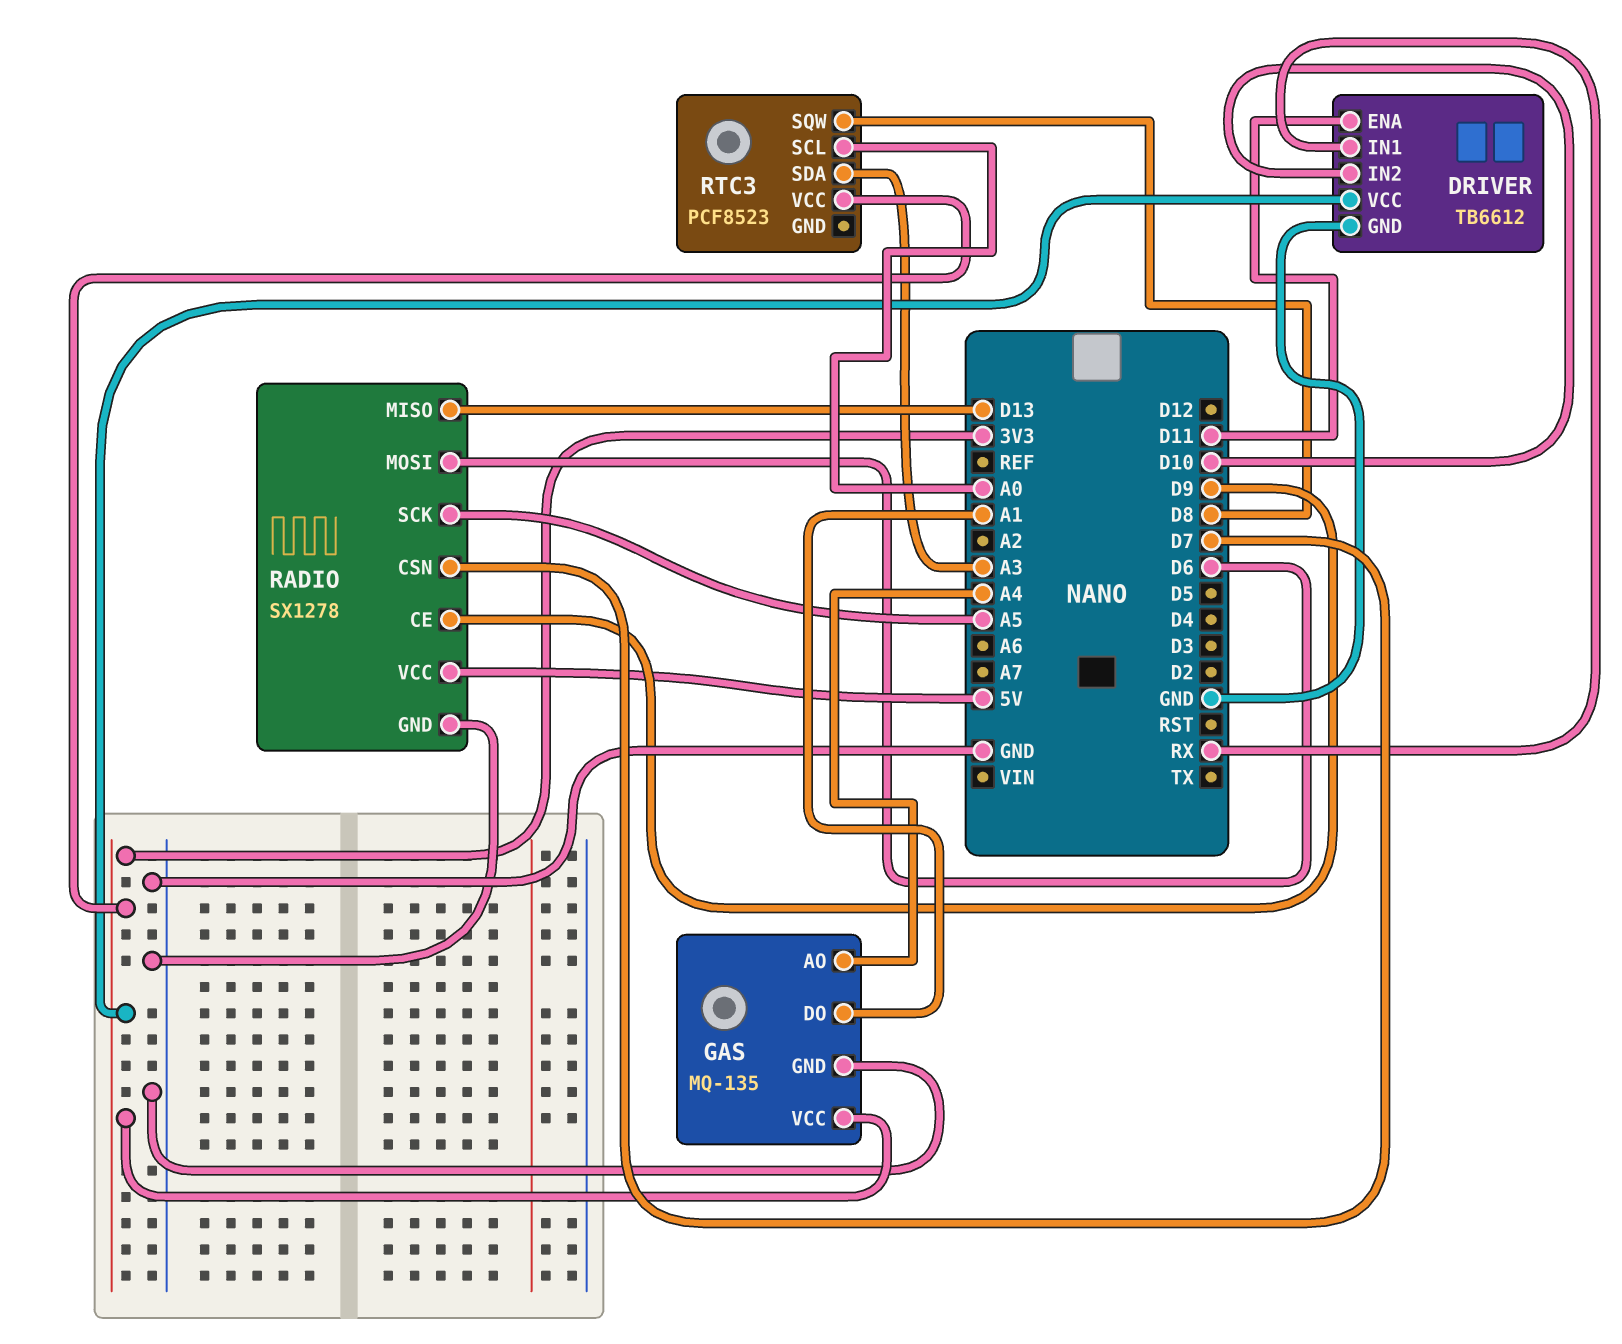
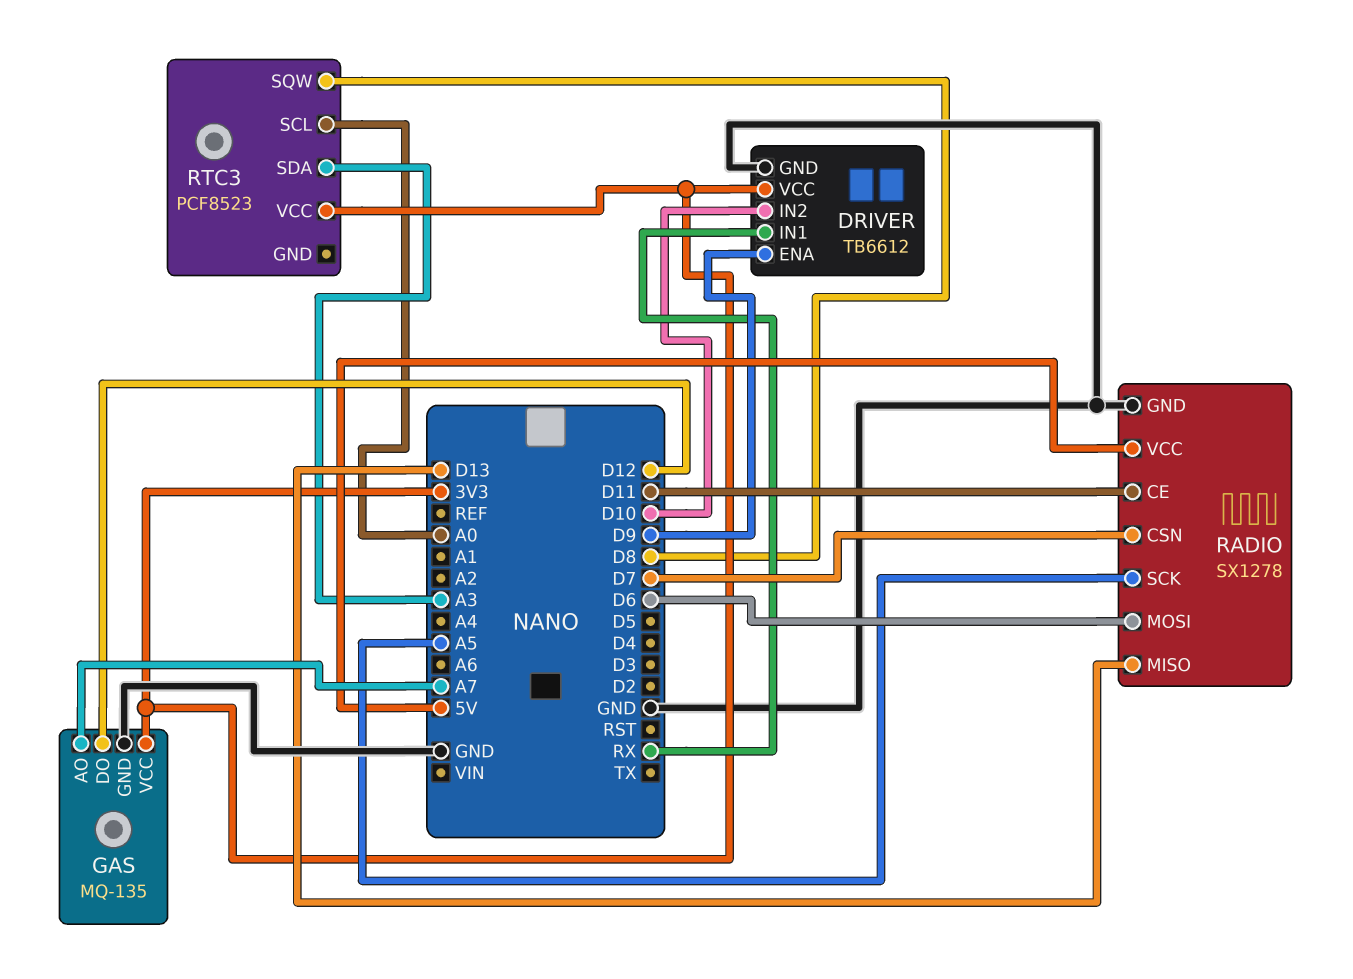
DRIVER pin ENA: D11 -> D9
GAS pin AO: A4 -> A7
GAS pin DO: A1 -> D12
RADIO pin CE: D9 -> D11

